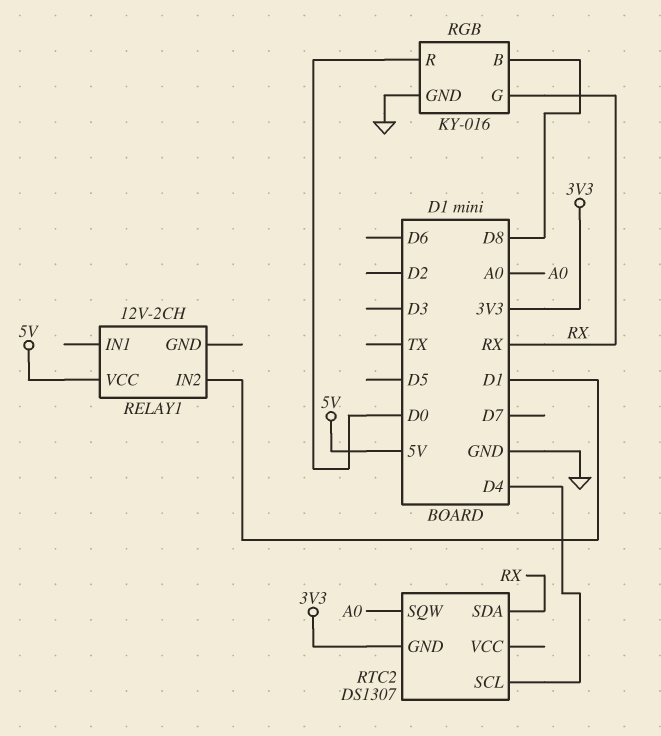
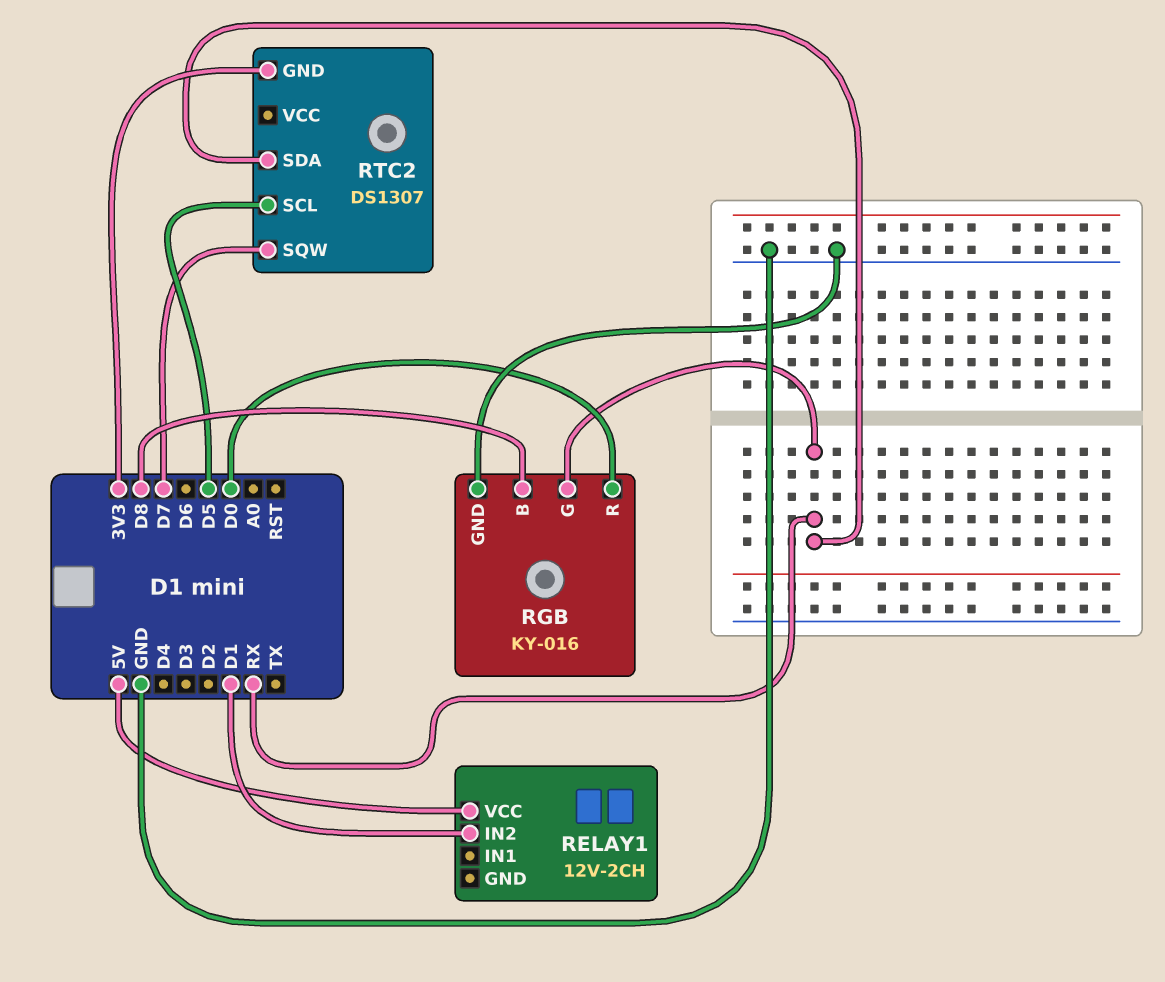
RTC2 pin SCL: D4 -> D5
RTC2 pin SQW: A0 -> D7

